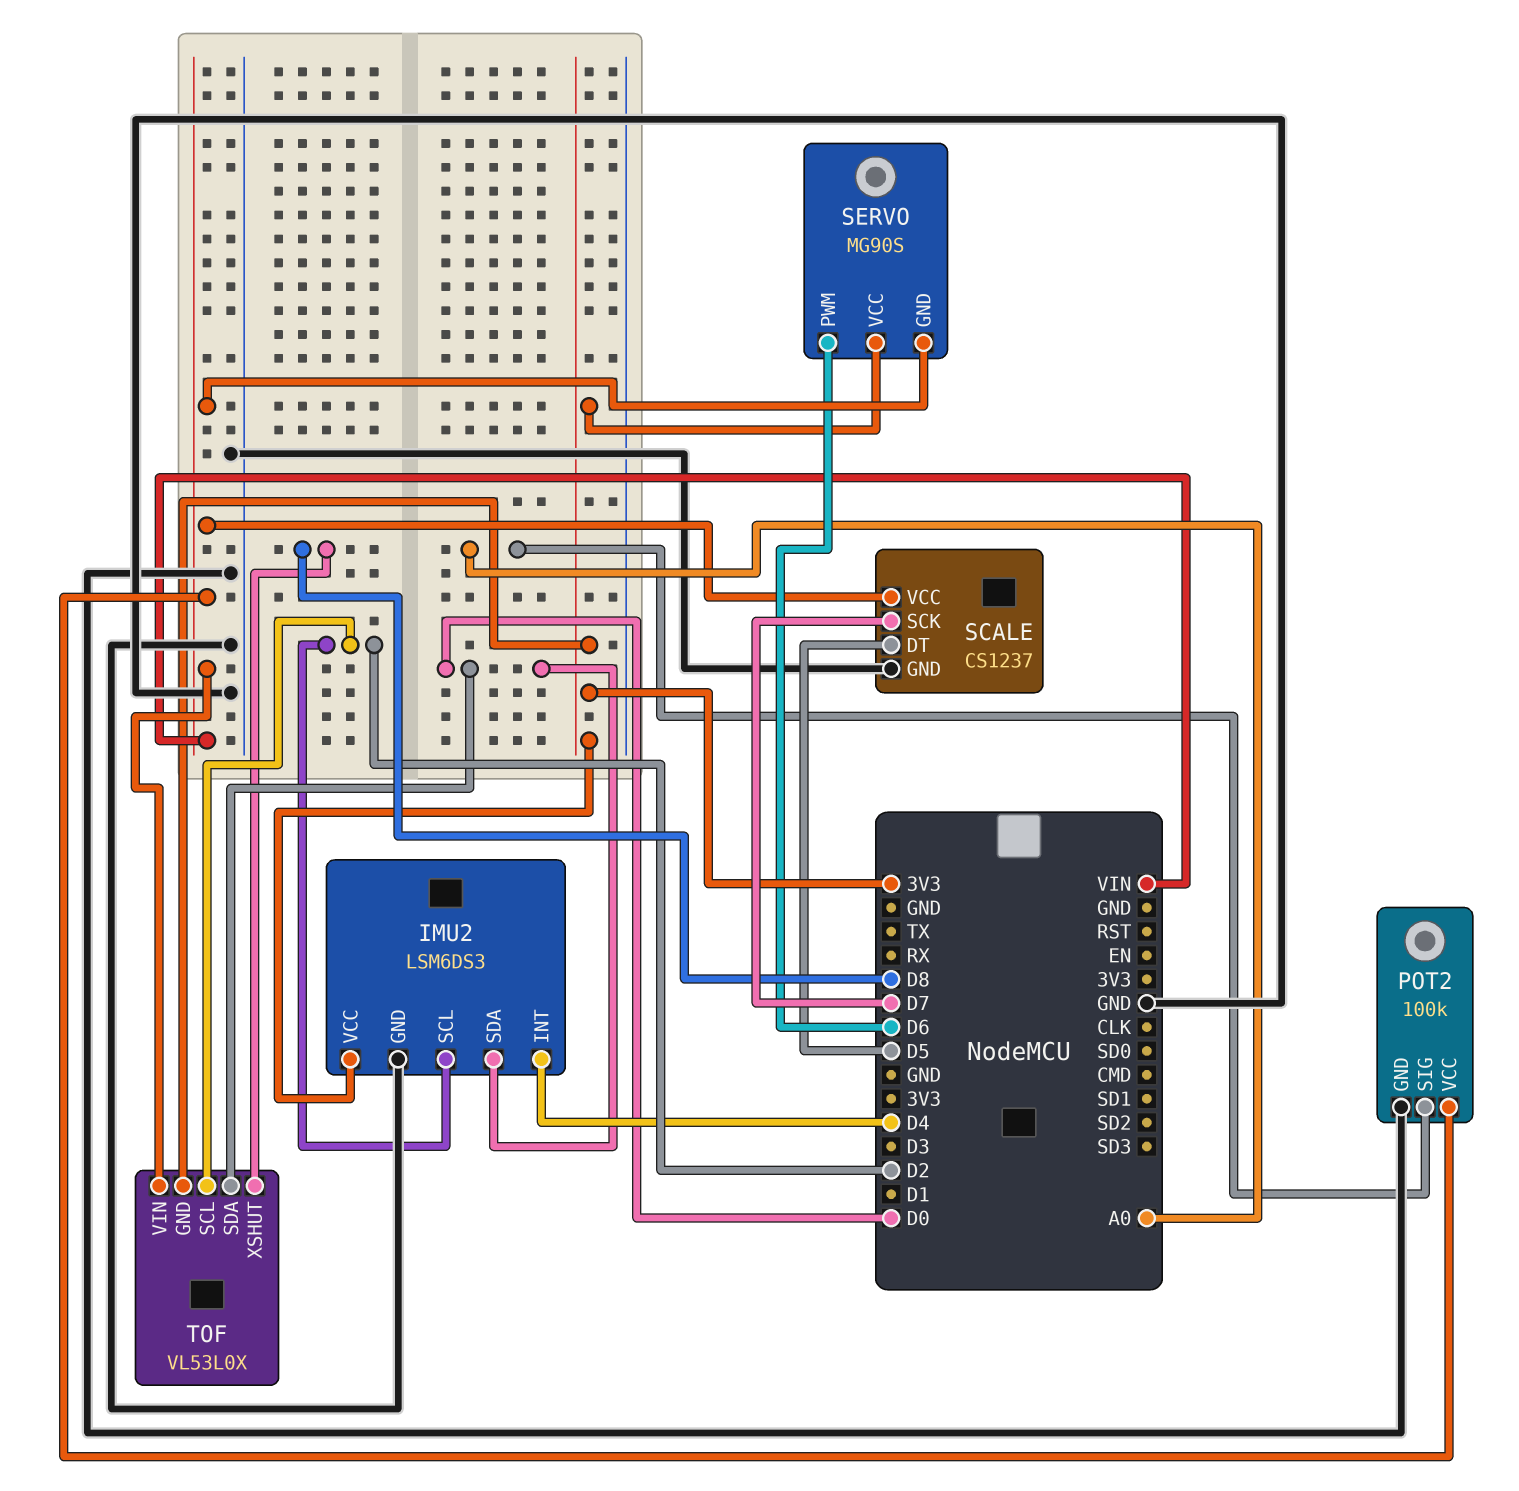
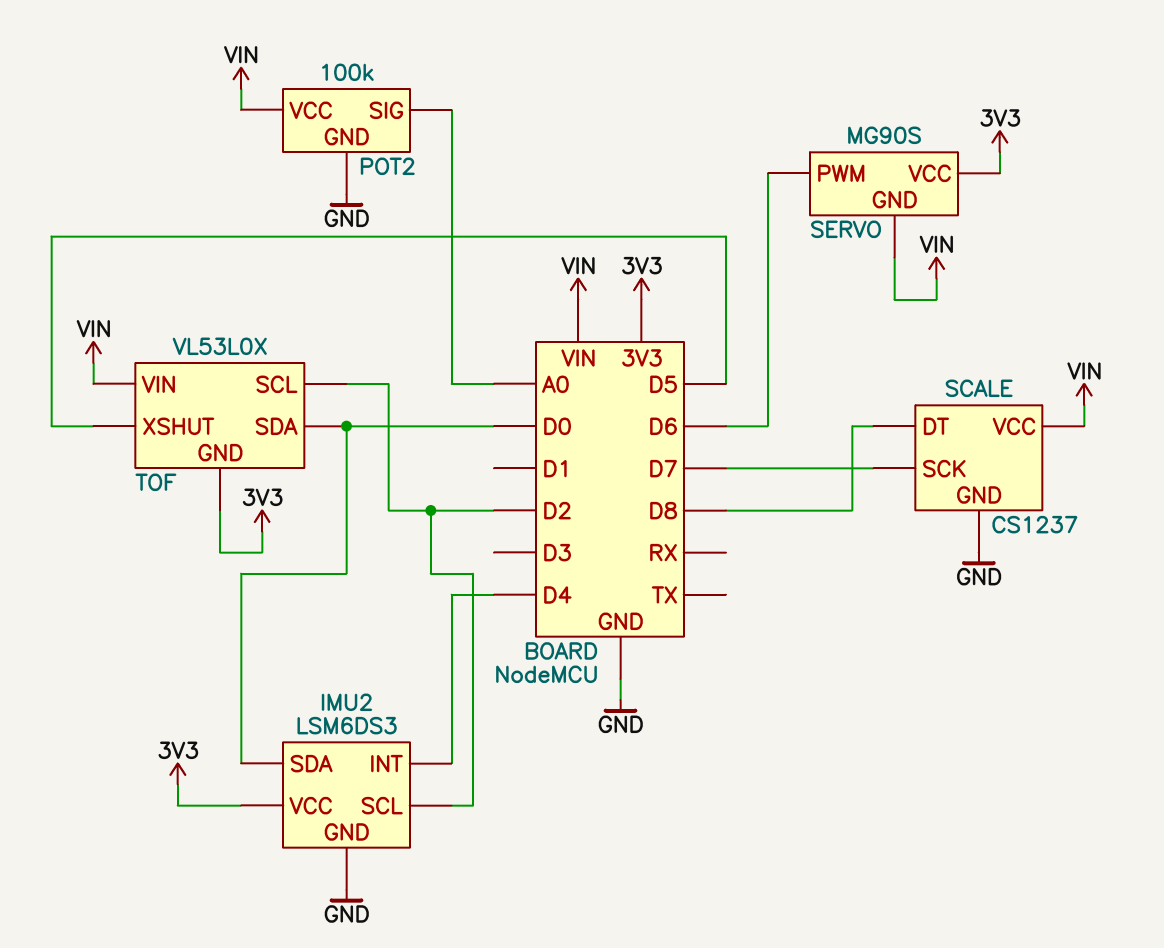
SCALE pin DT: D5 -> D8
TOF pin XSHUT: D8 -> D5

